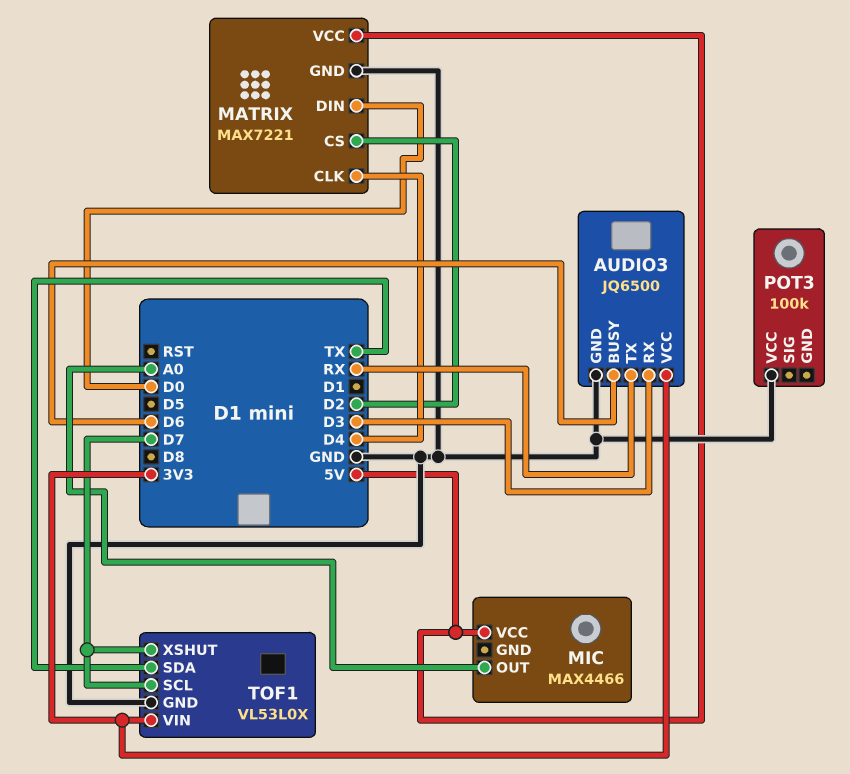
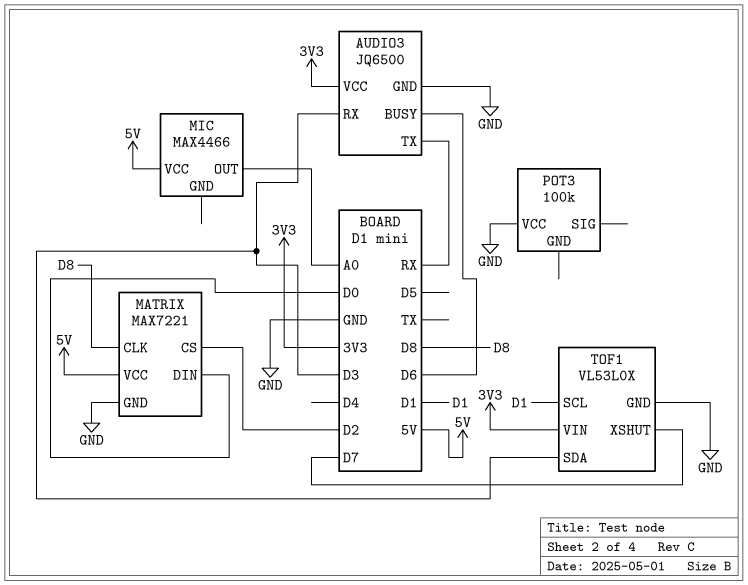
MATRIX pin CLK: D4 -> D8
TOF1 pin SCL: D7 -> D1
TOF1 pin SDA: TX -> D3

